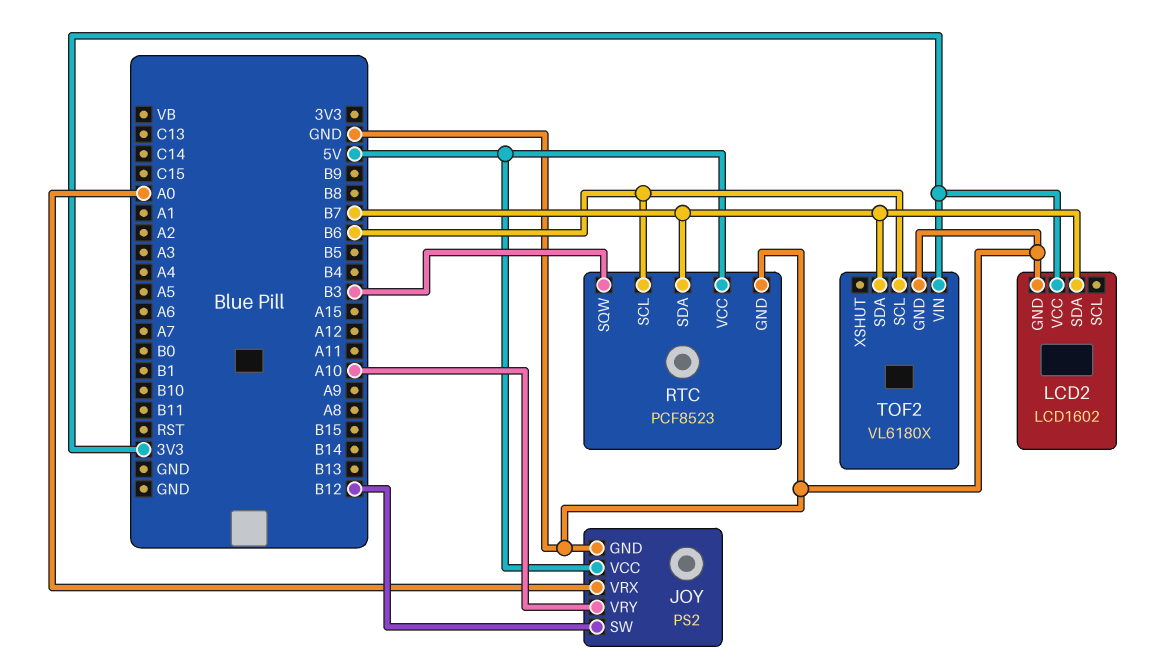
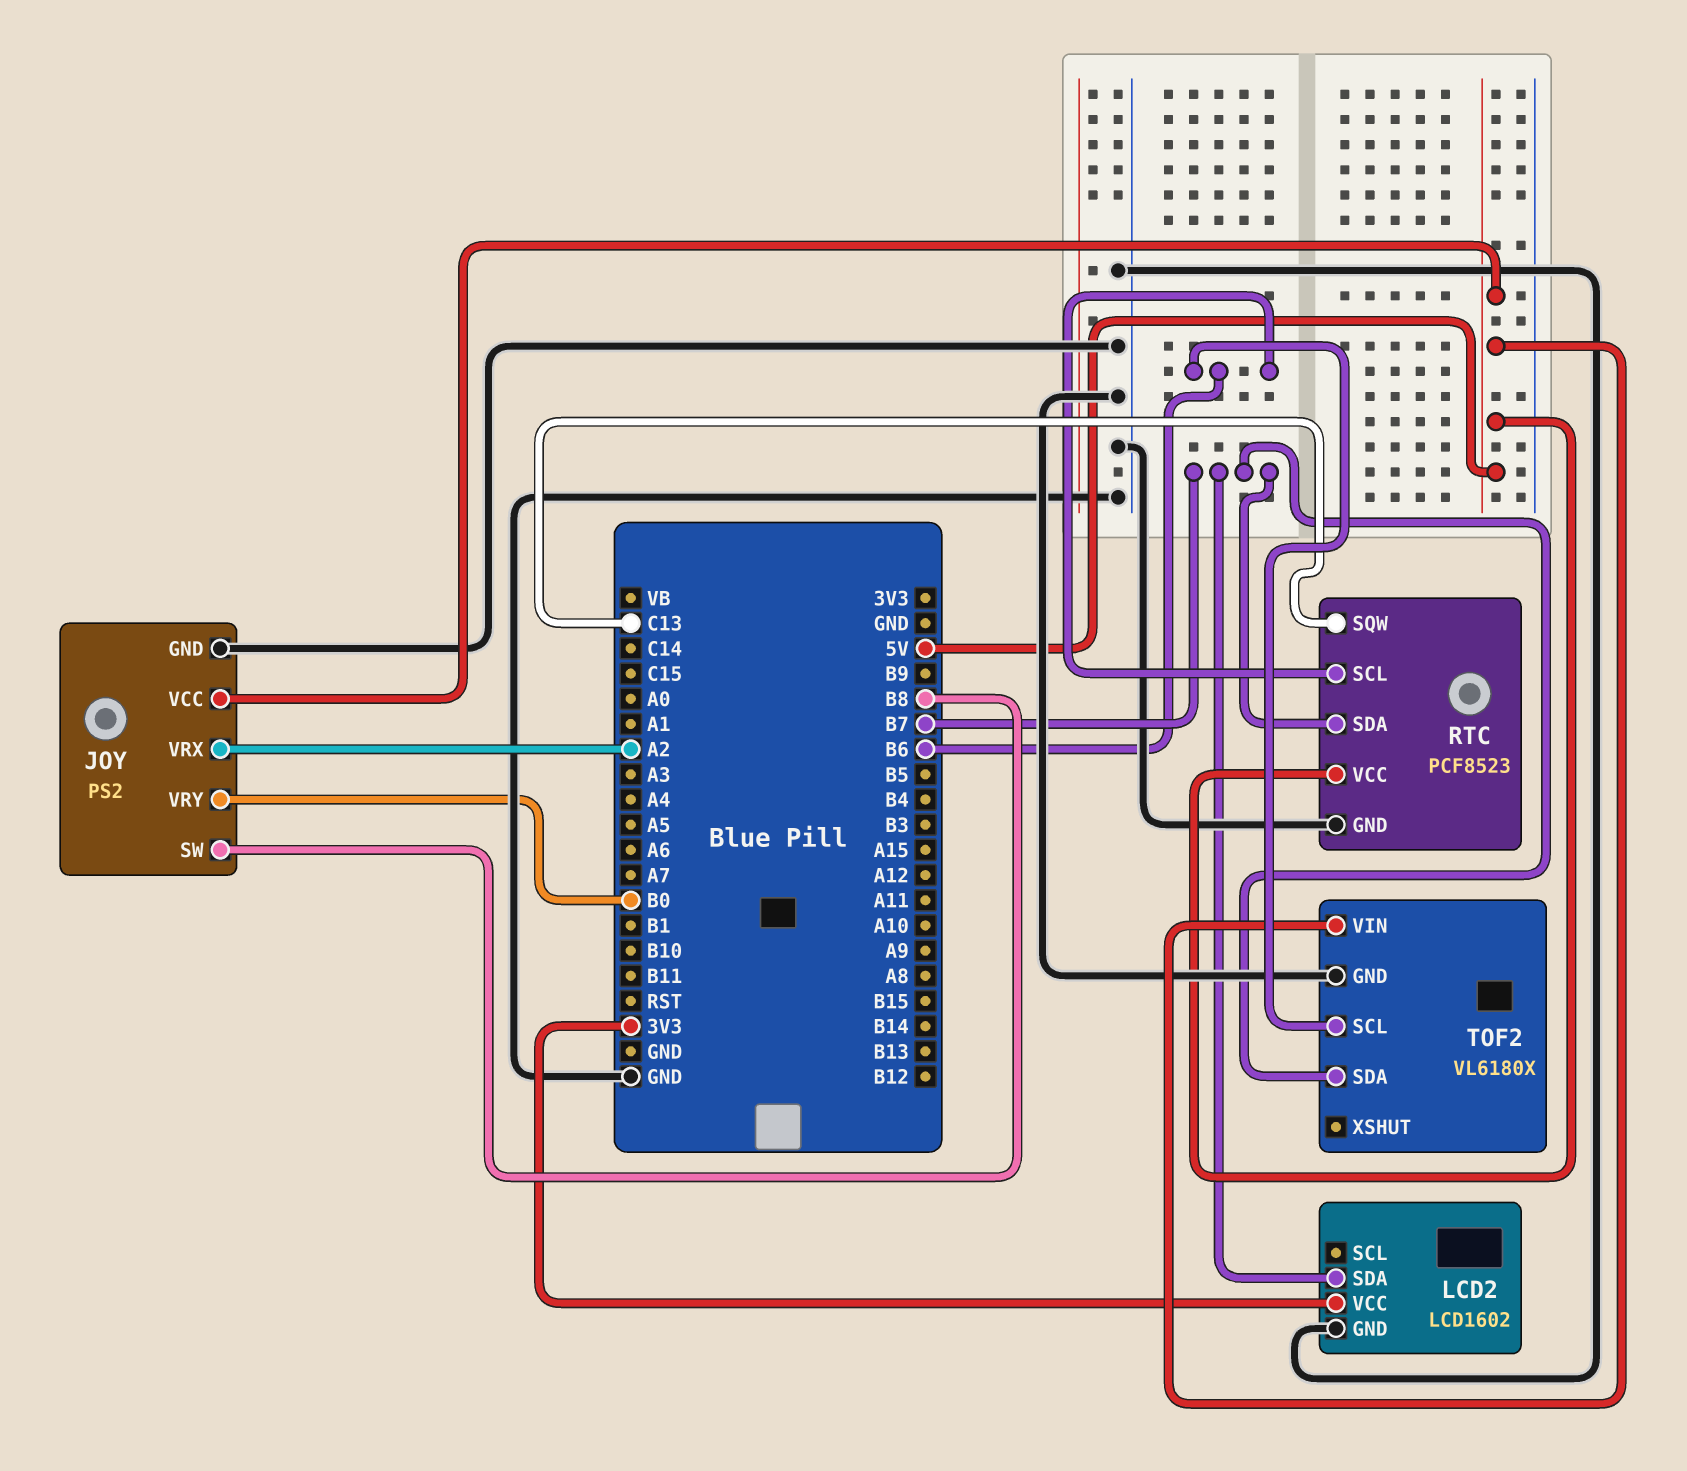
JOY pin SW: B12 -> B8
JOY pin VRX: A0 -> A2
JOY pin VRY: A10 -> B0
RTC pin SQW: B3 -> C13
TOF2 pin VIN: 3V3 -> 5V

